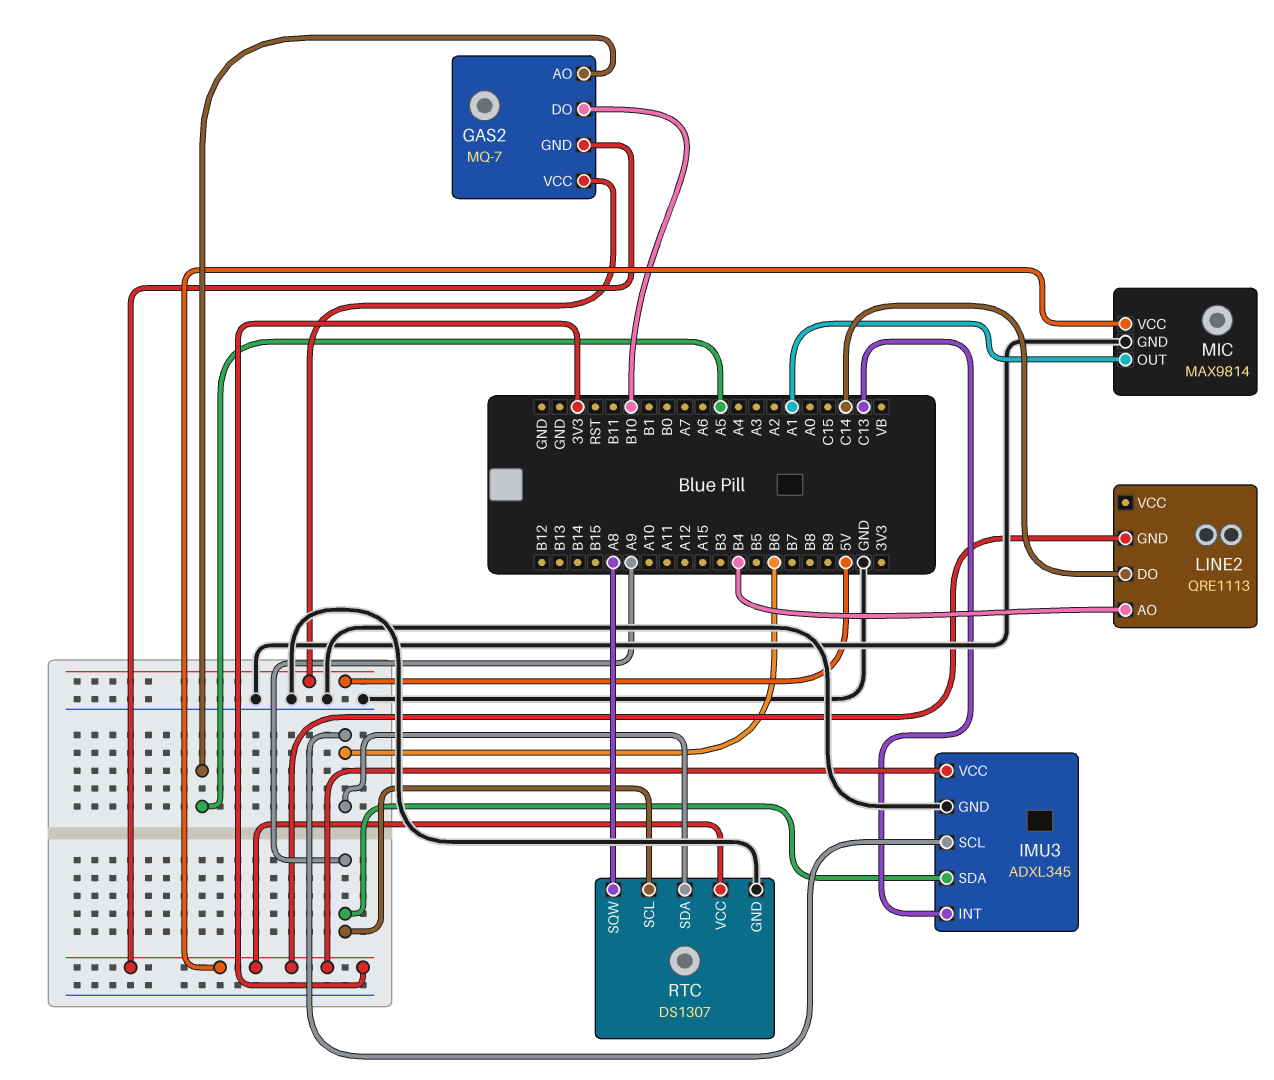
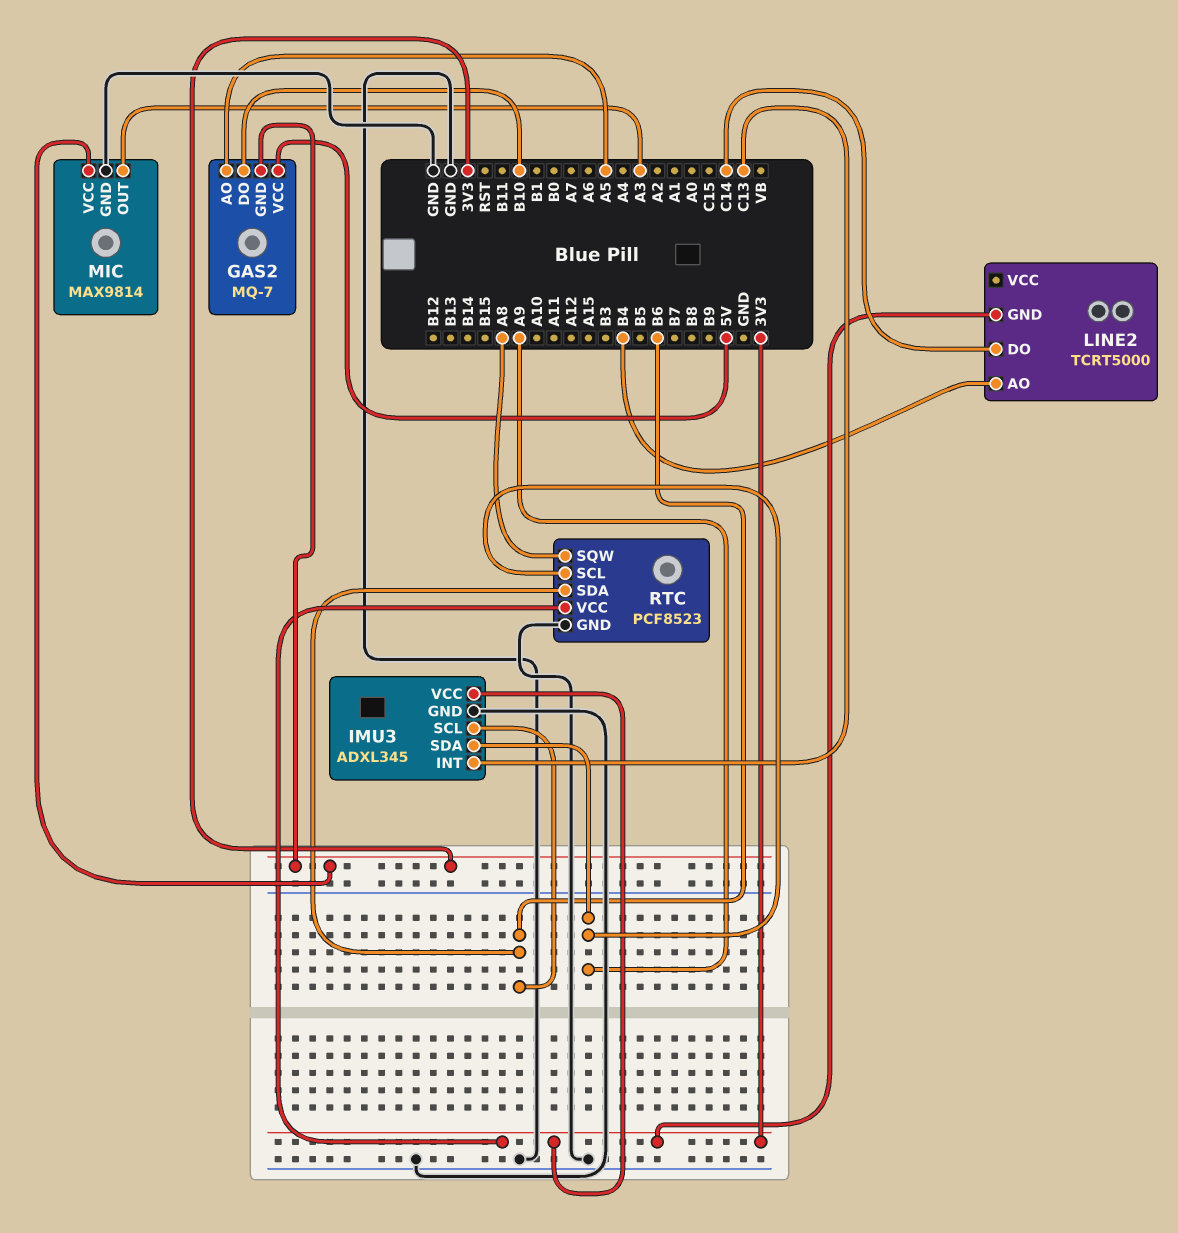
LINE2: QRE1113 -> TCRT5000
MIC pin OUT: A1 -> A3
RTC: DS1307 -> PCF8523

